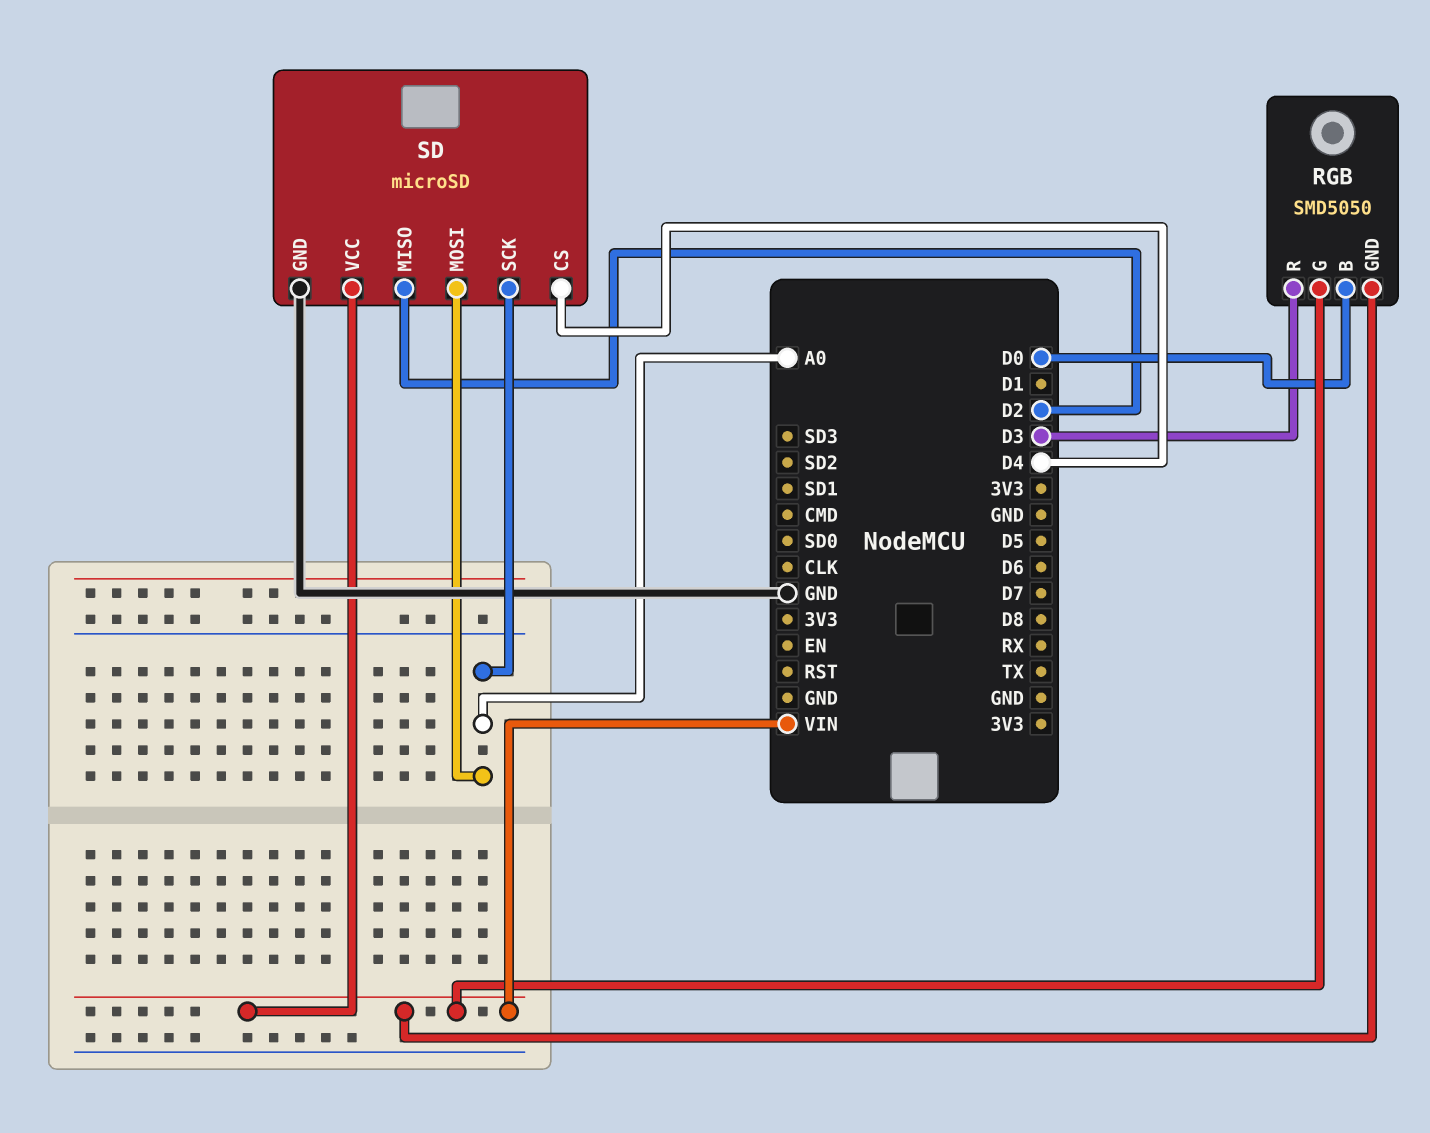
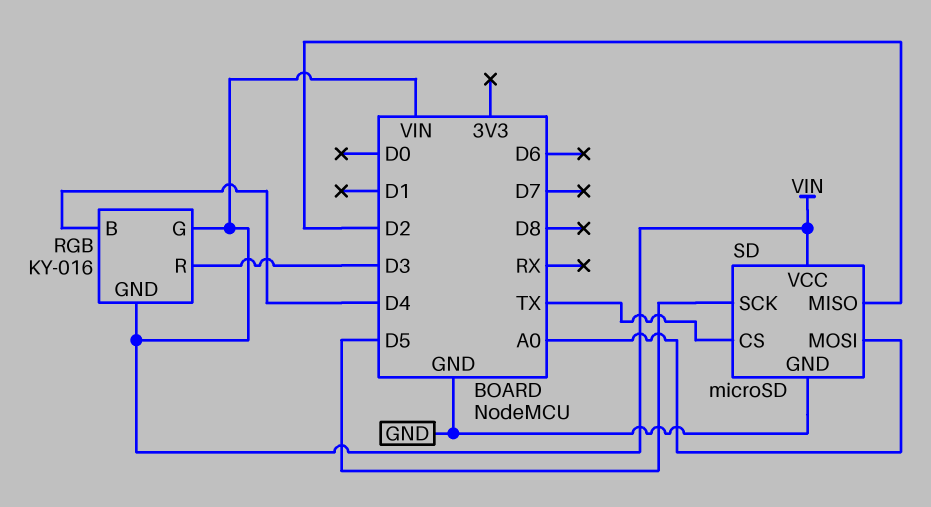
RGB: SMD5050 -> KY-016
RGB pin B: D0 -> D4
SD pin CS: D4 -> TX
SD pin SCK: A0 -> D5

